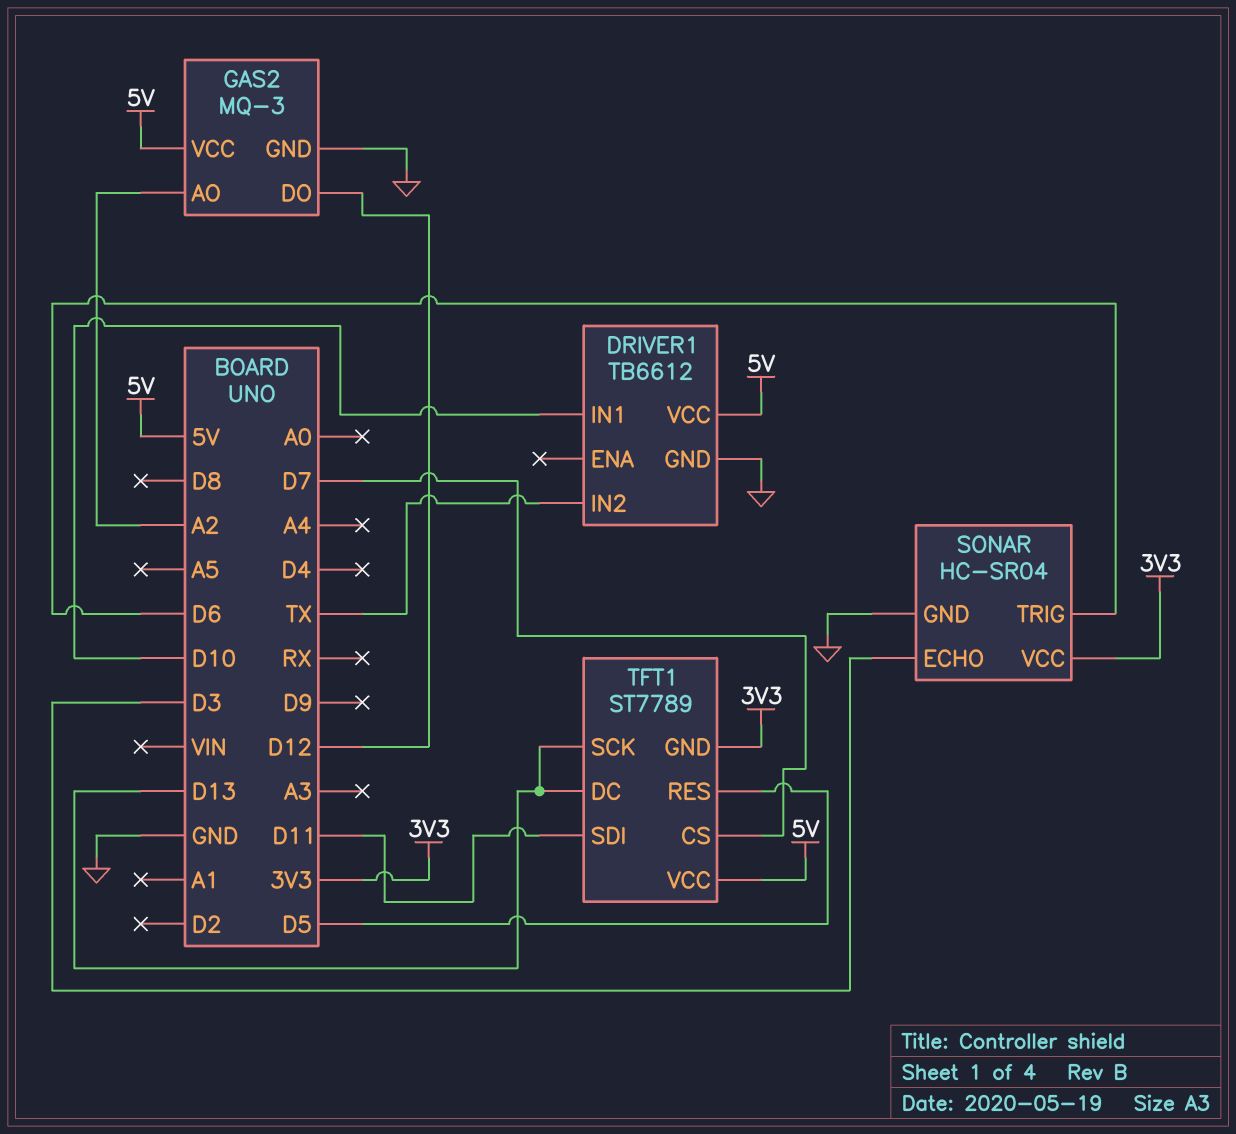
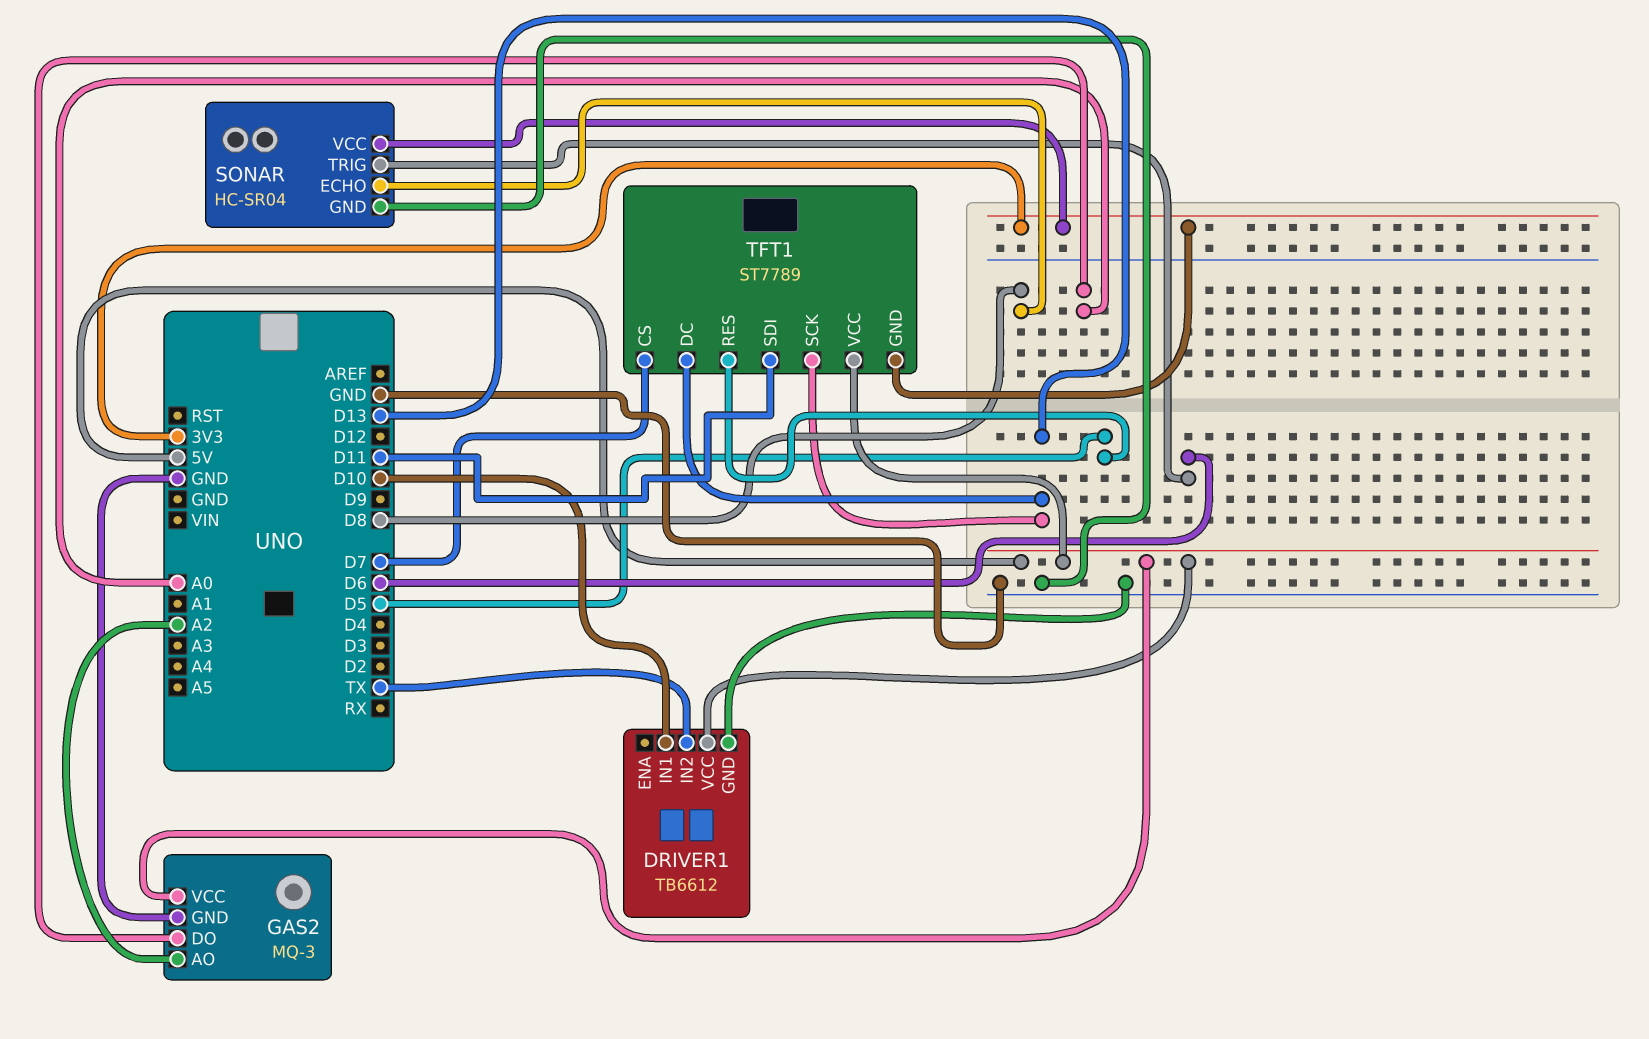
GAS2 pin DO: D12 -> A0
SONAR pin ECHO: D3 -> D8

